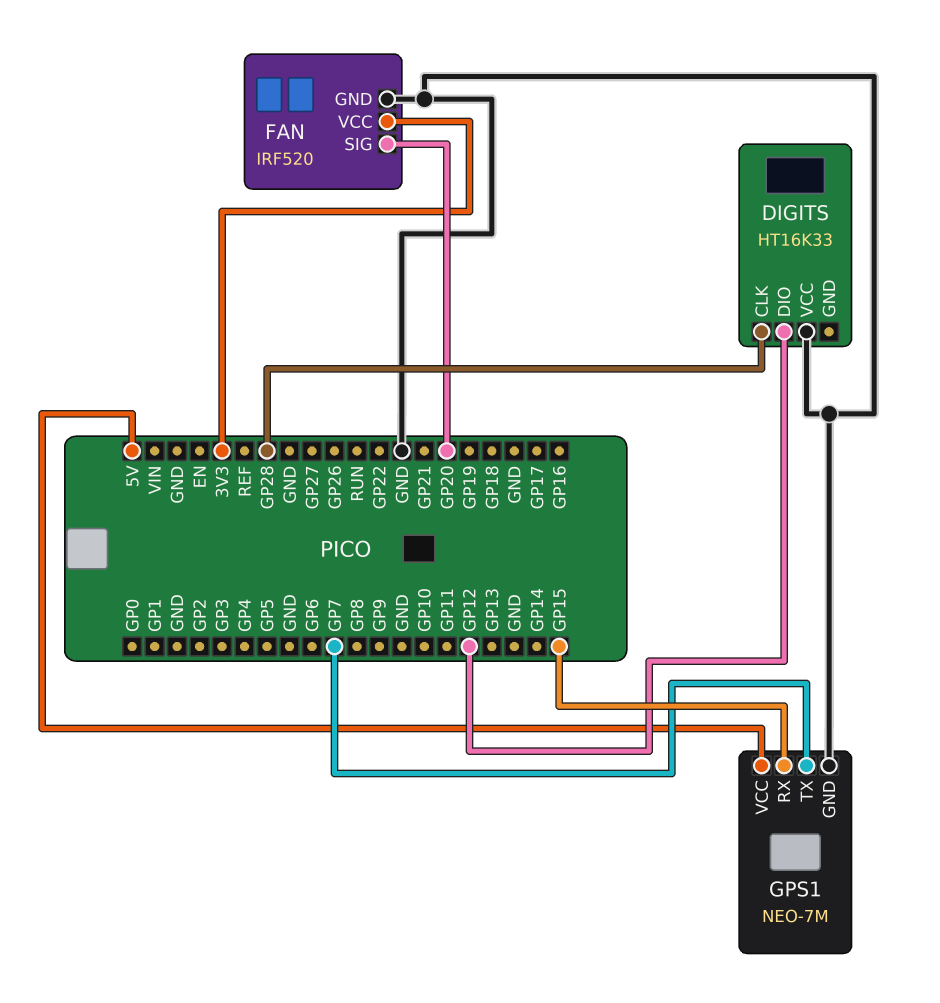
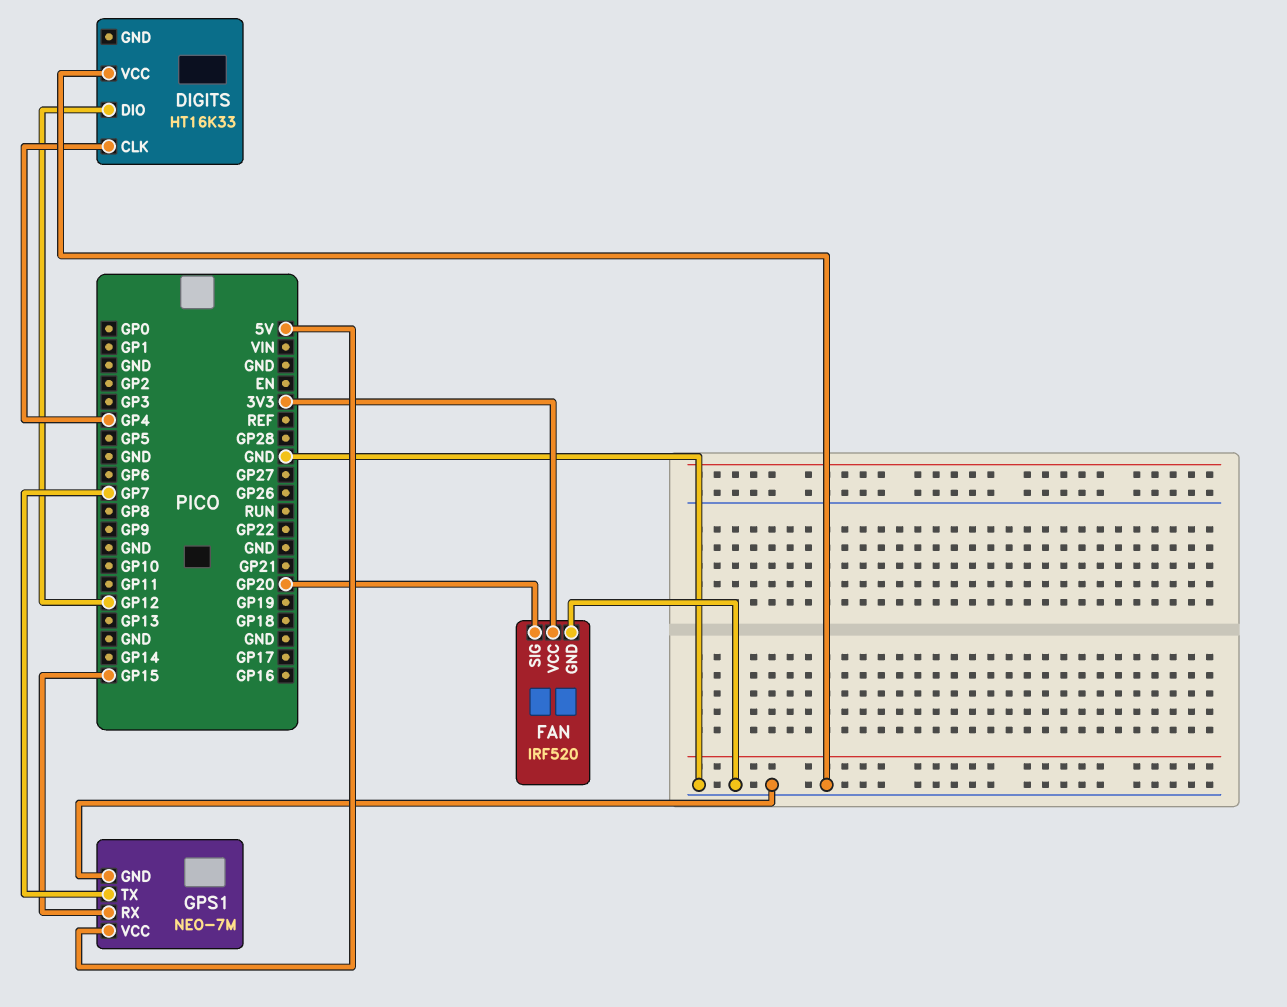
DIGITS pin CLK: GP28 -> GP4

